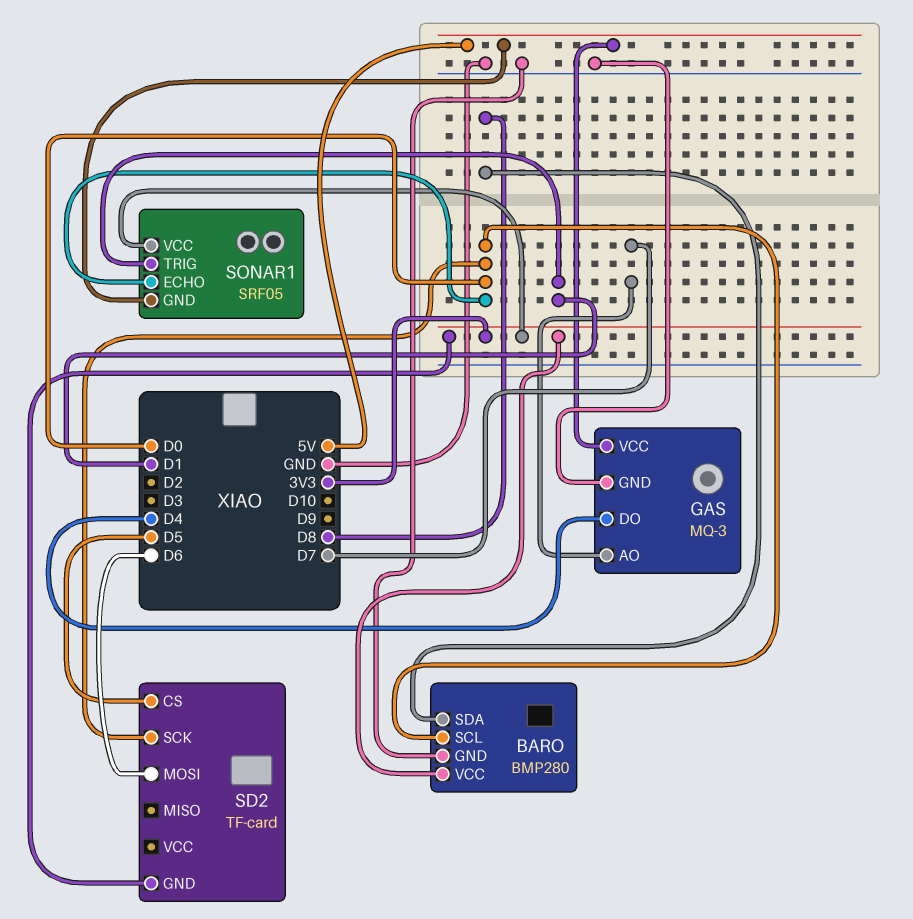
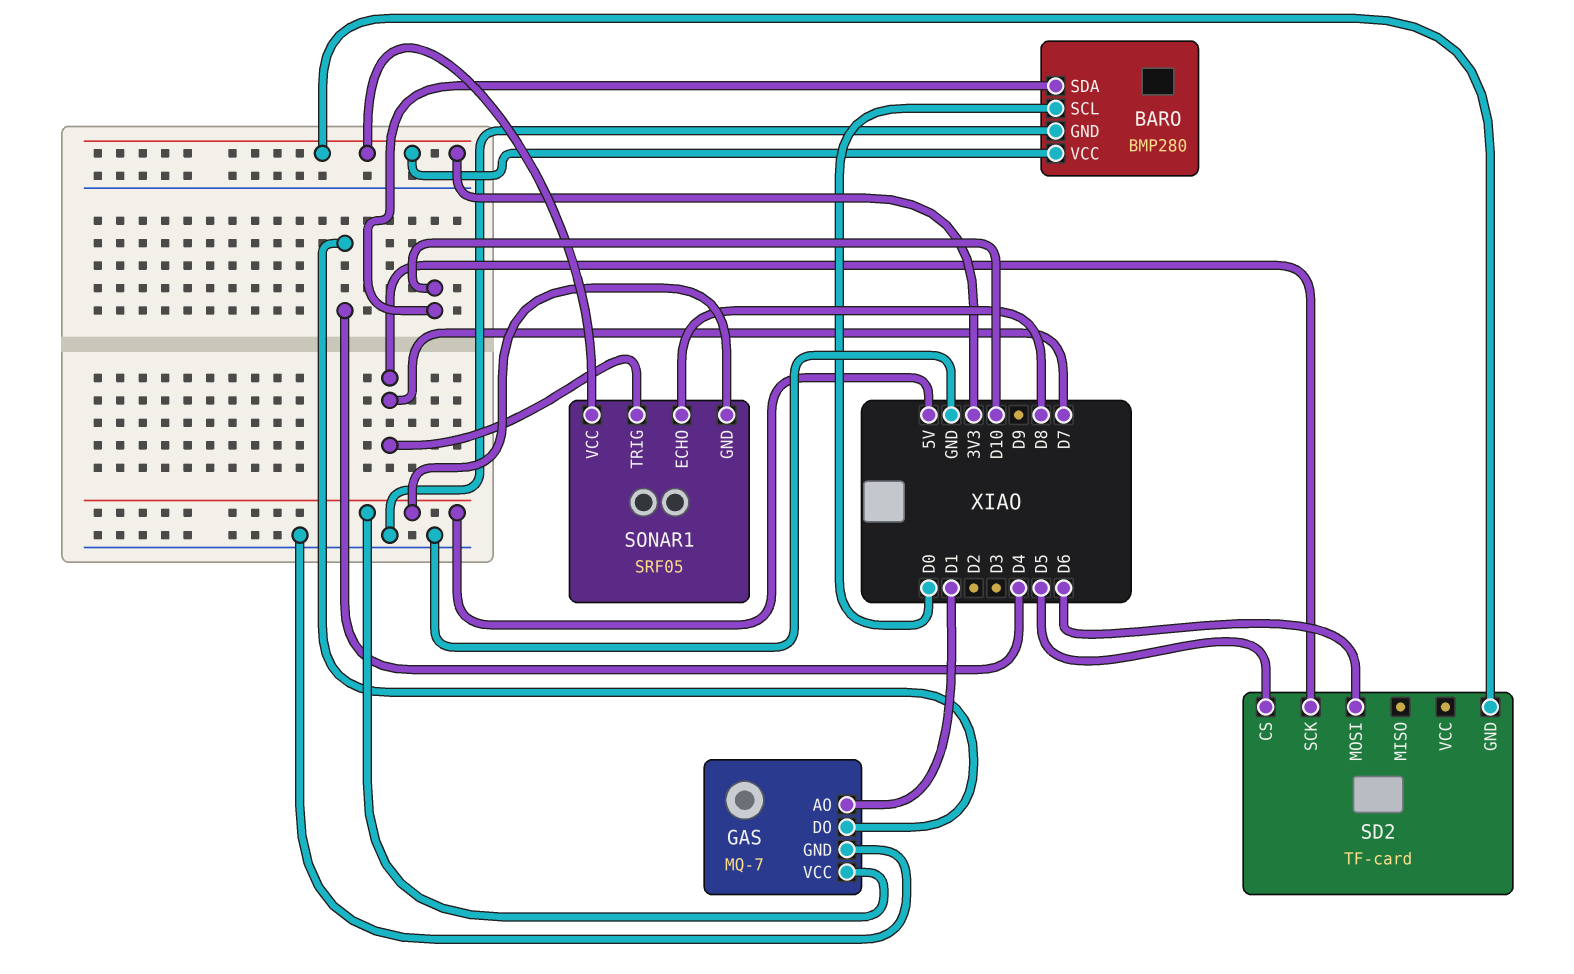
BARO pin SDA: D8 -> D10
GAS: MQ-3 -> MQ-7
GAS pin AO: D7 -> D1
SD2 pin SCK: D0 -> D7
SONAR1 pin ECHO: D0 -> D8
SONAR1 pin TRIG: D1 -> D7

